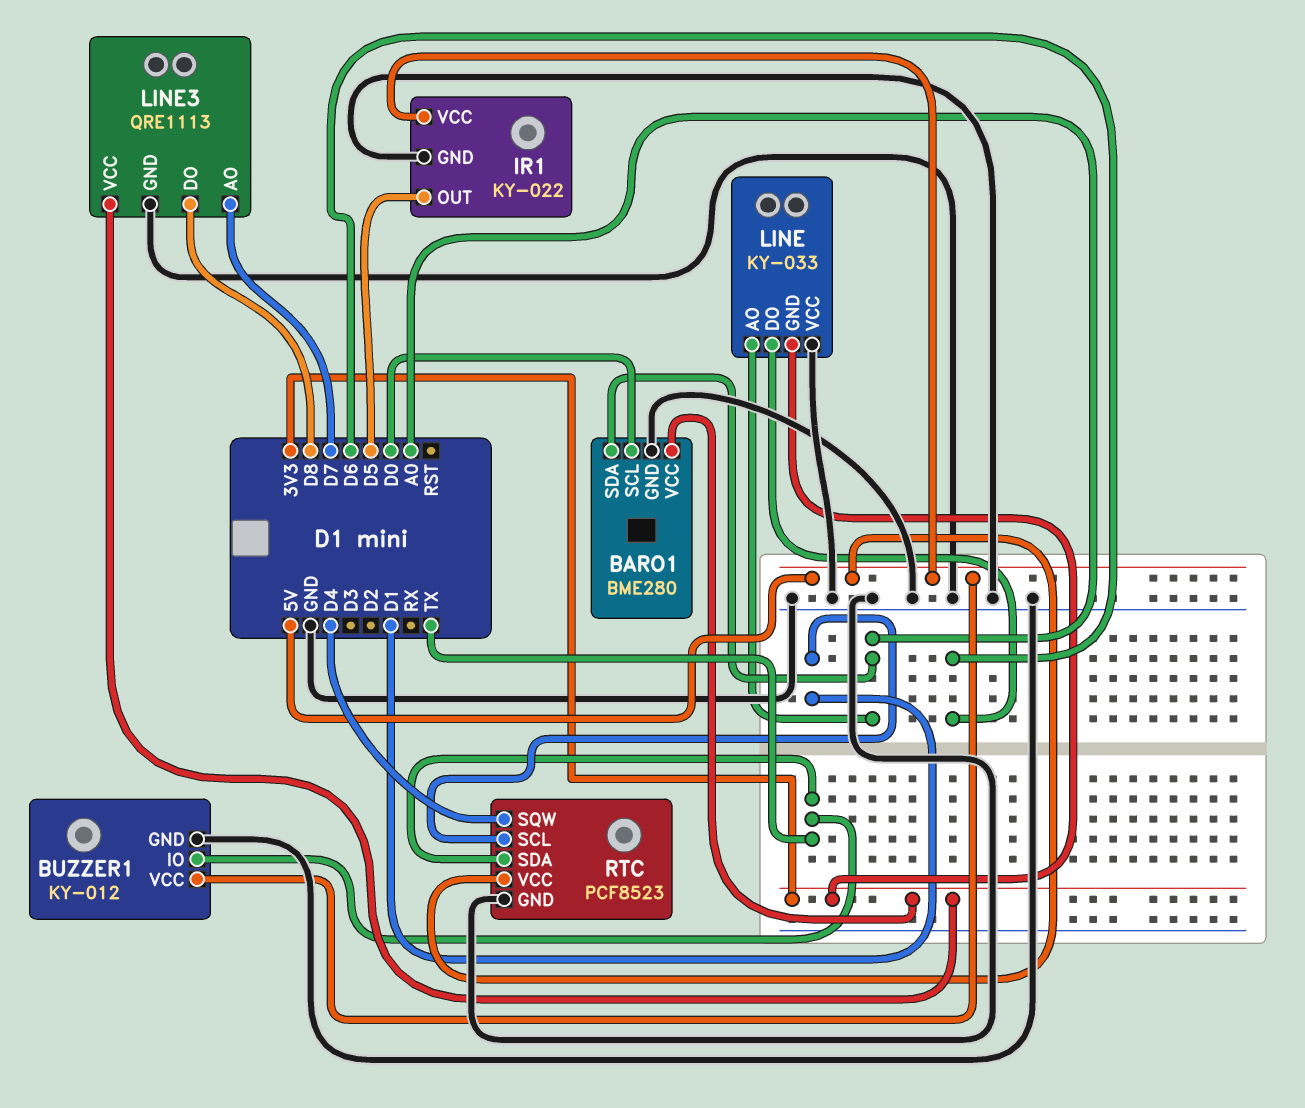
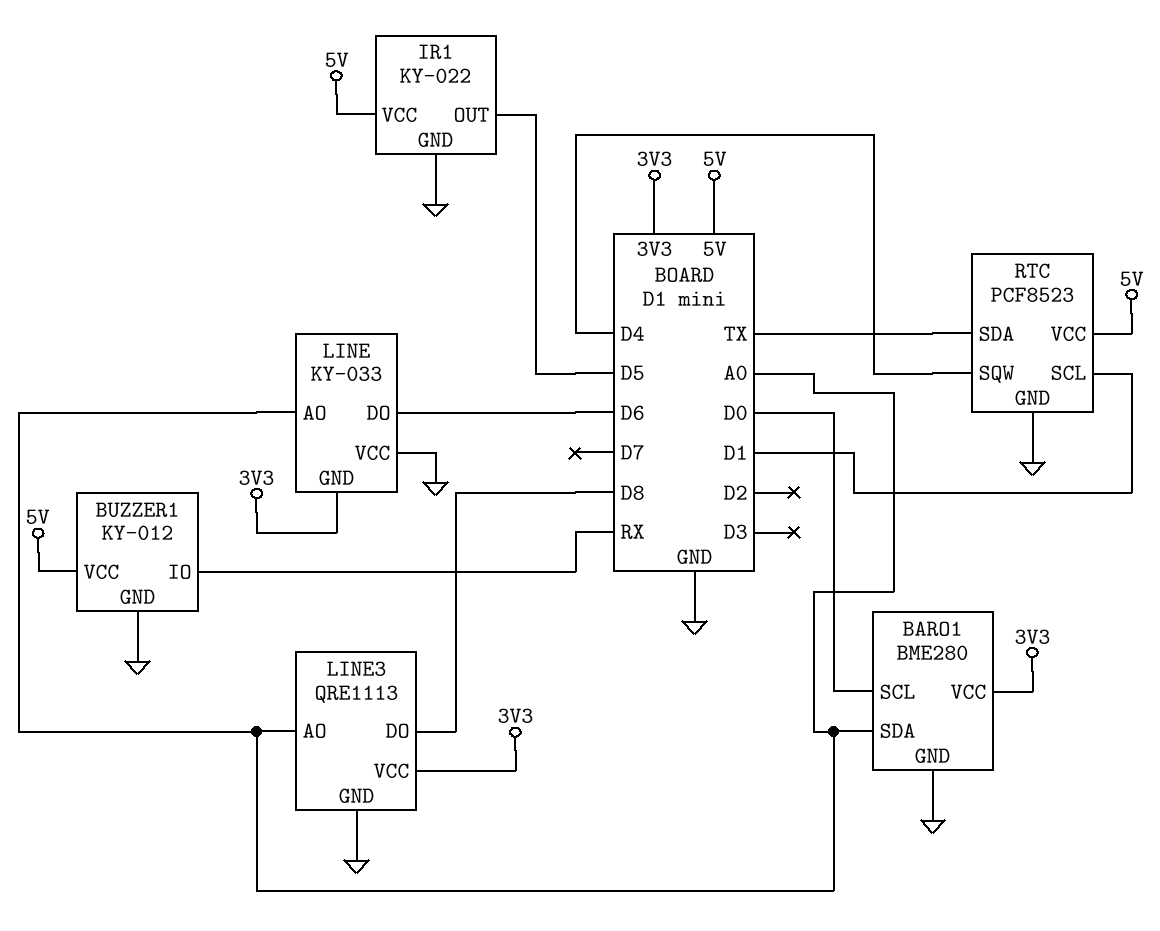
BUZZER1 pin IO: TX -> RX
LINE3 pin AO: D7 -> A0

